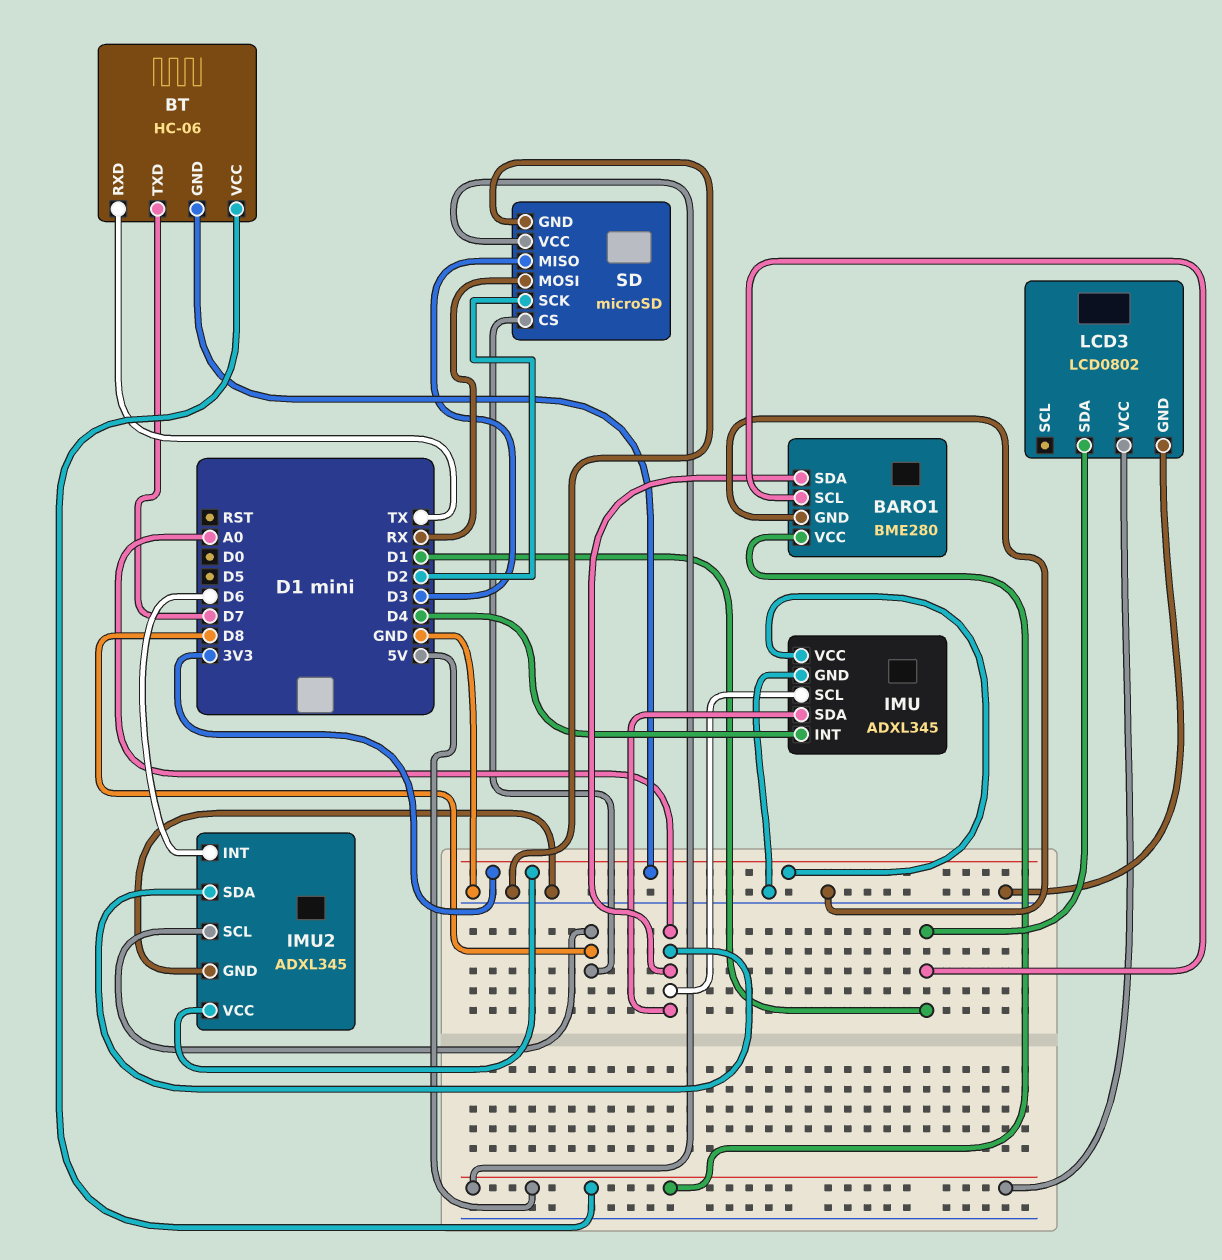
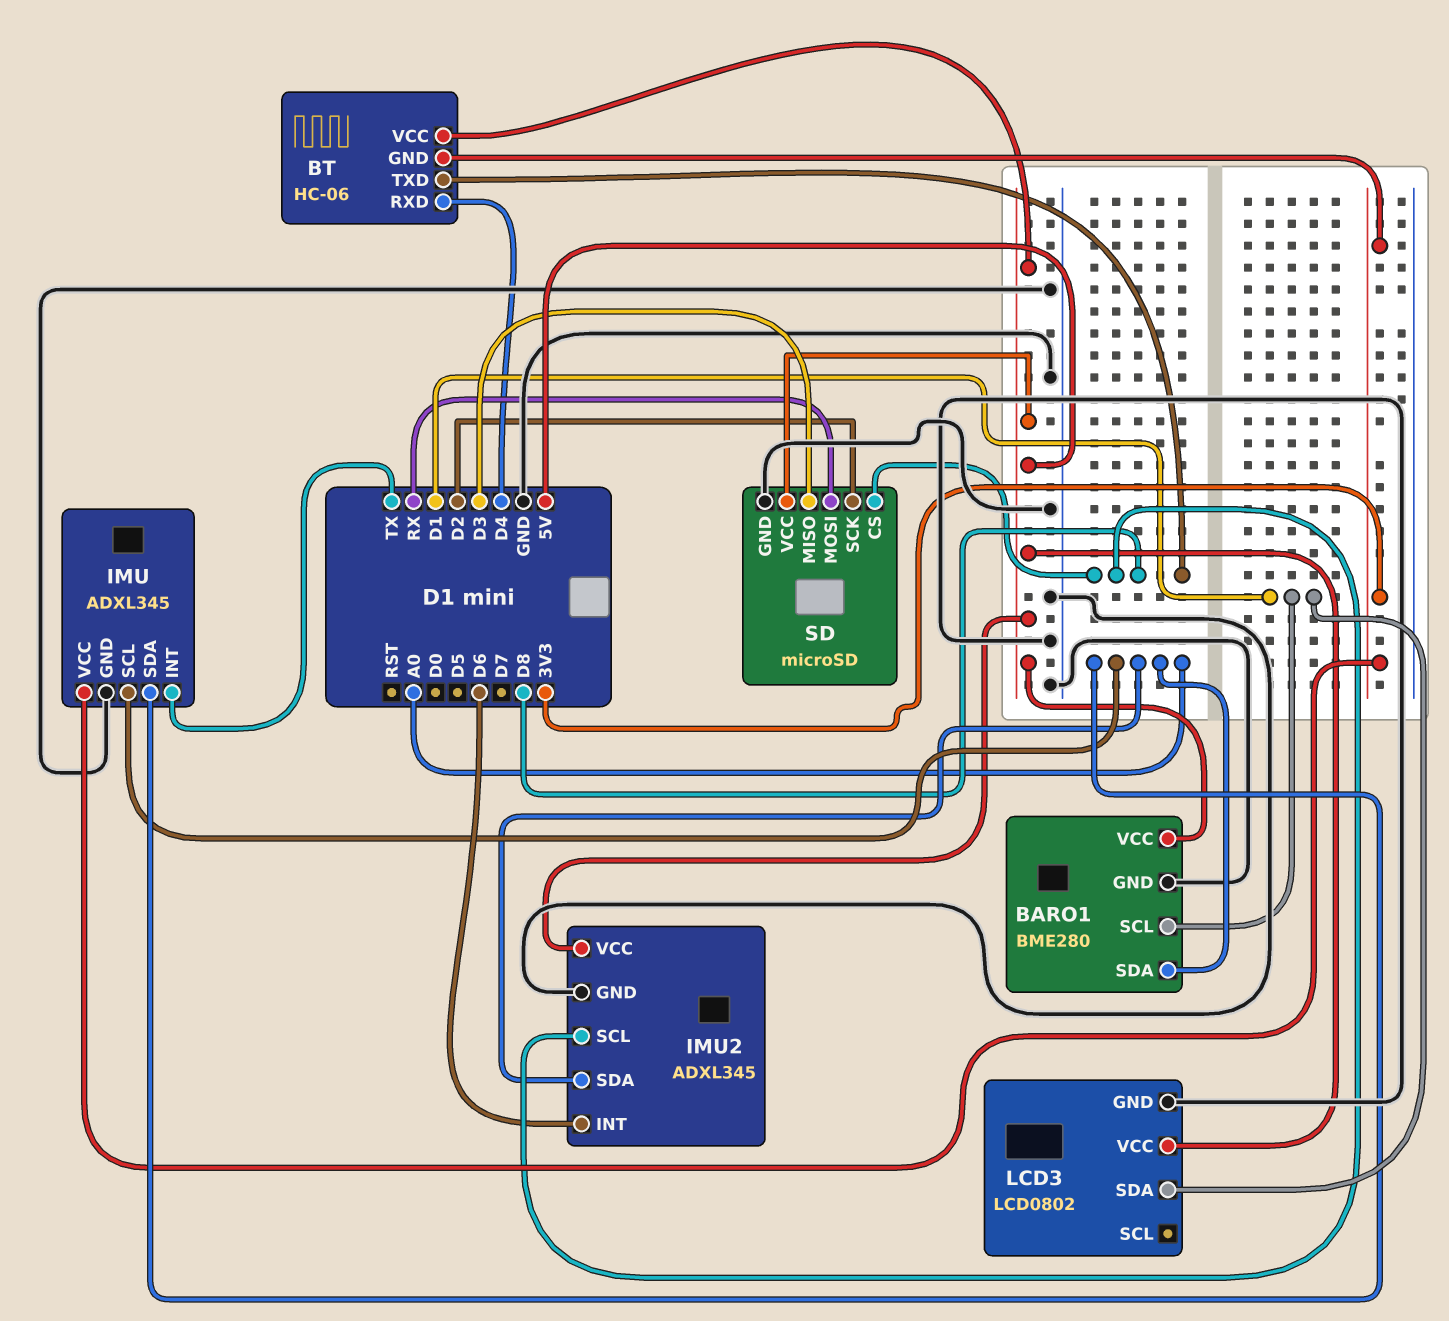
BT pin RXD: TX -> D4
BT pin TXD: D7 -> D8
IMU pin INT: D4 -> TX
IMU2 pin VCC: 3V3 -> 5V

